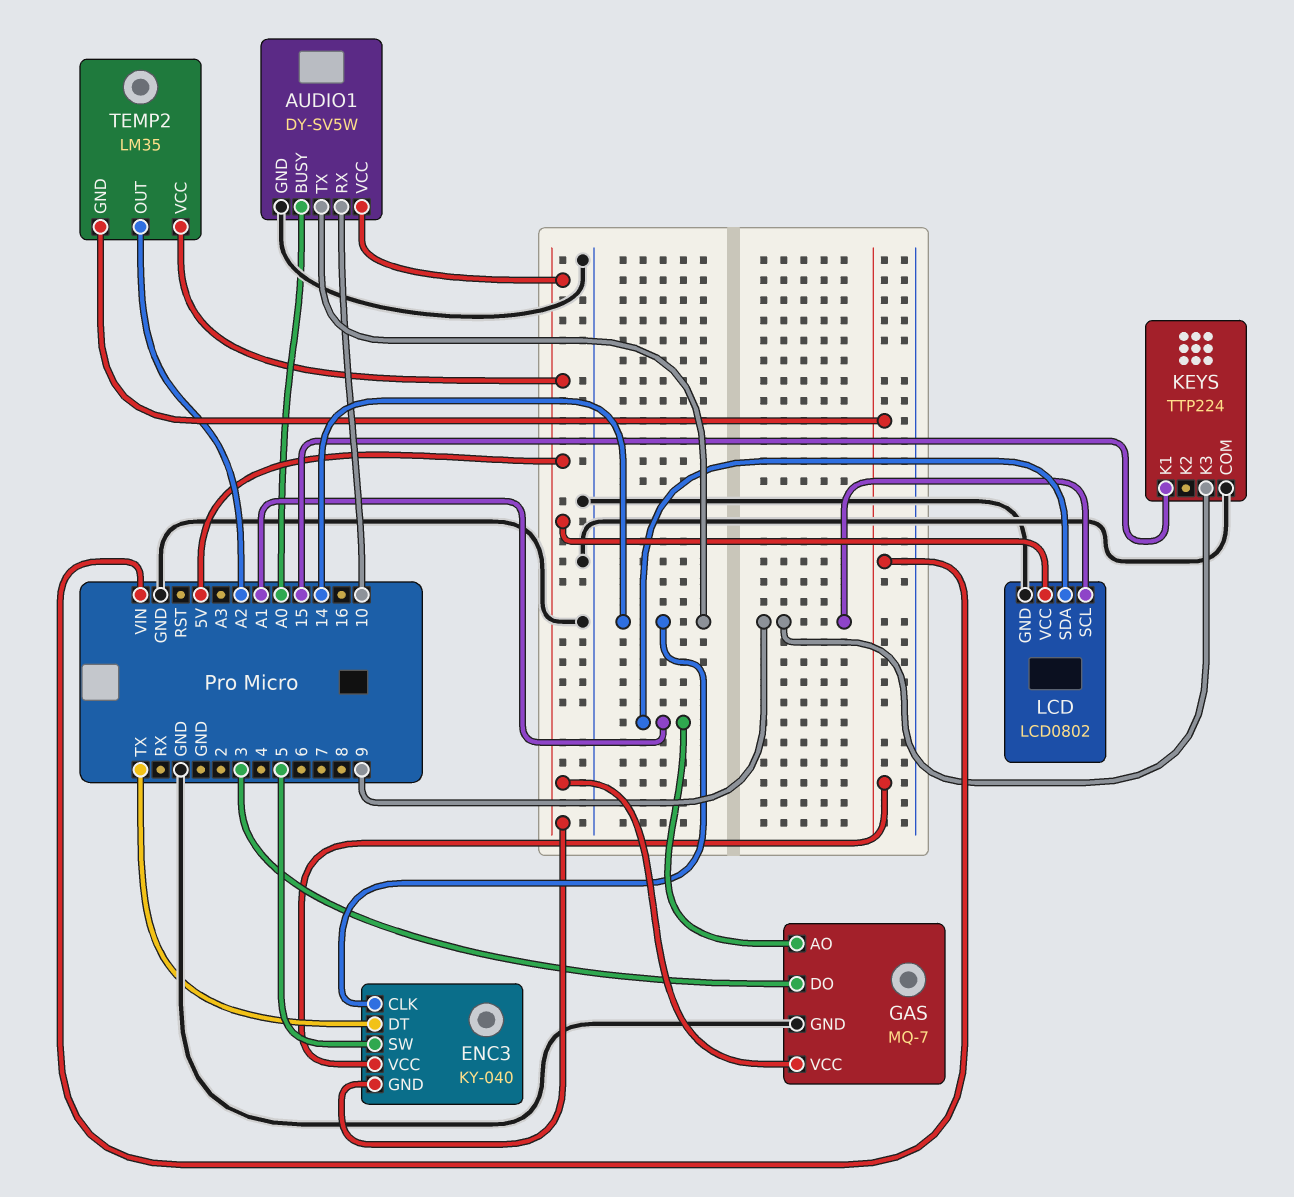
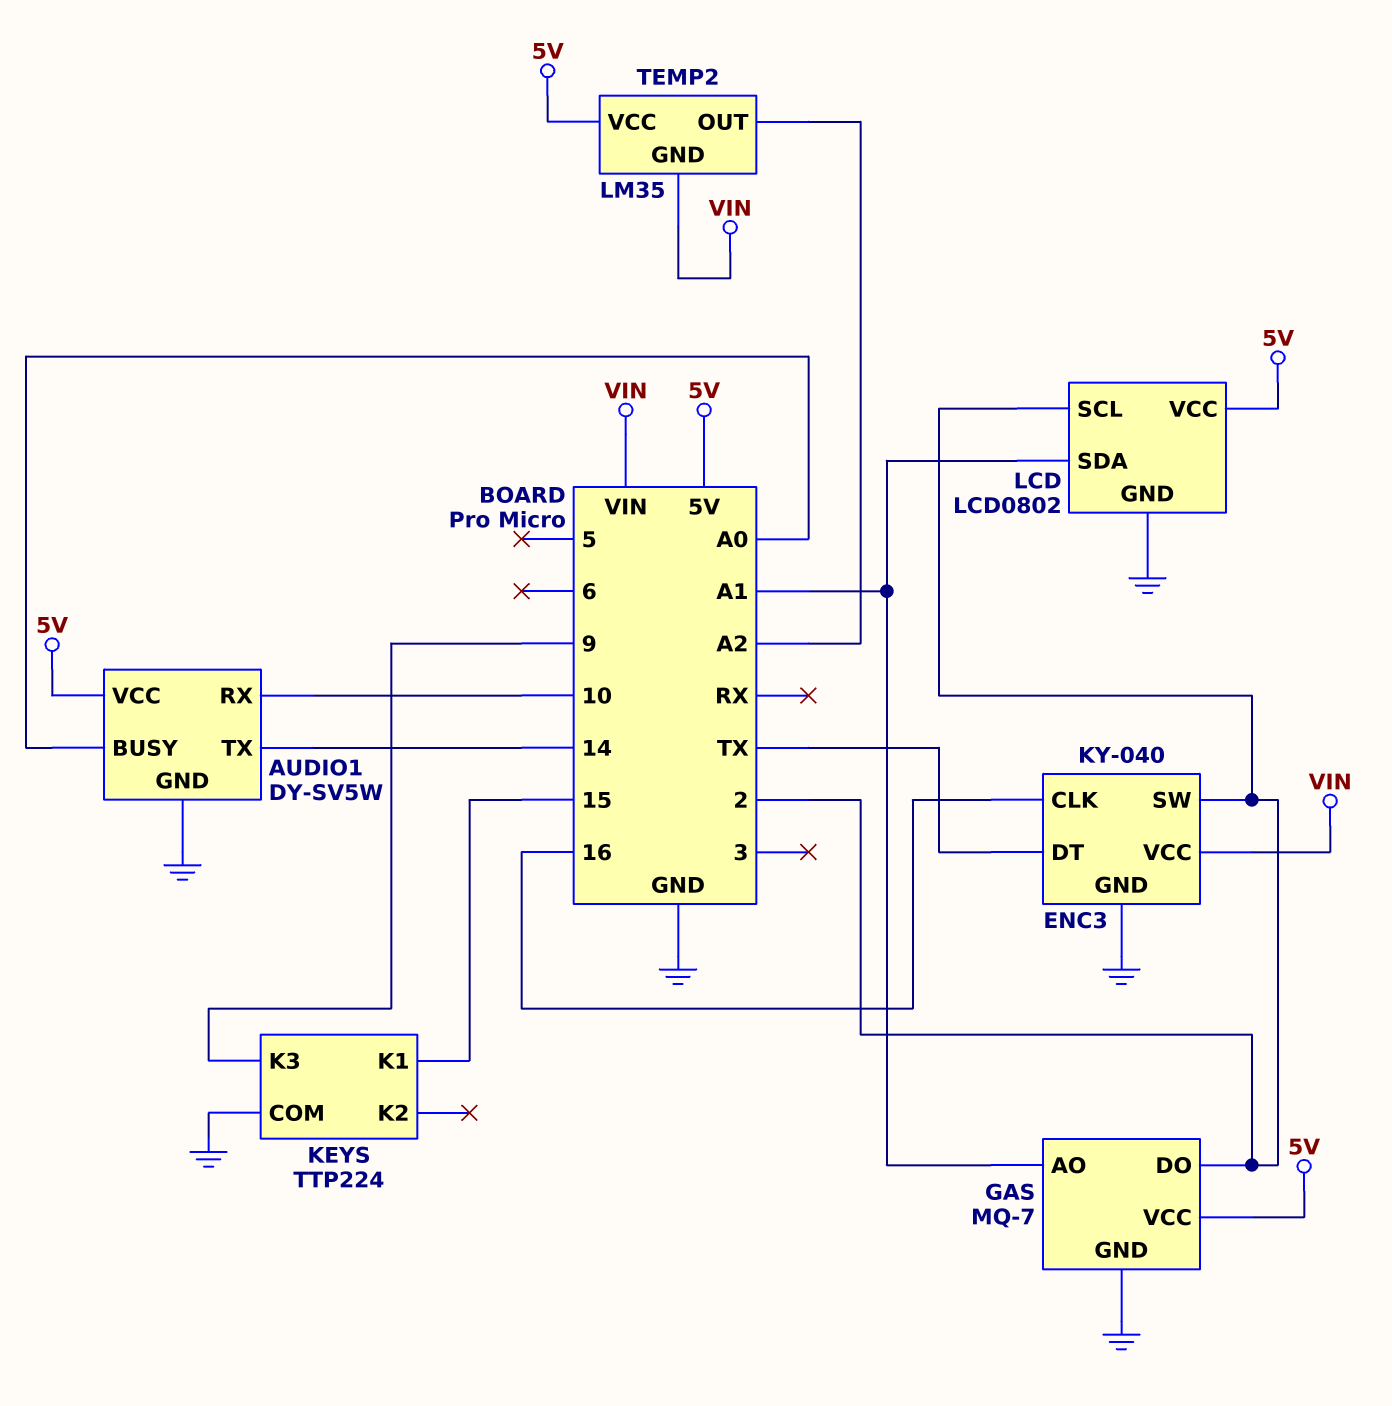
ENC3 pin CLK: 14 -> 16
ENC3 pin GND: 5V -> GND
ENC3 pin SW: 5 -> 2
GAS pin DO: 3 -> 2
LCD pin SCL: 9 -> 2

